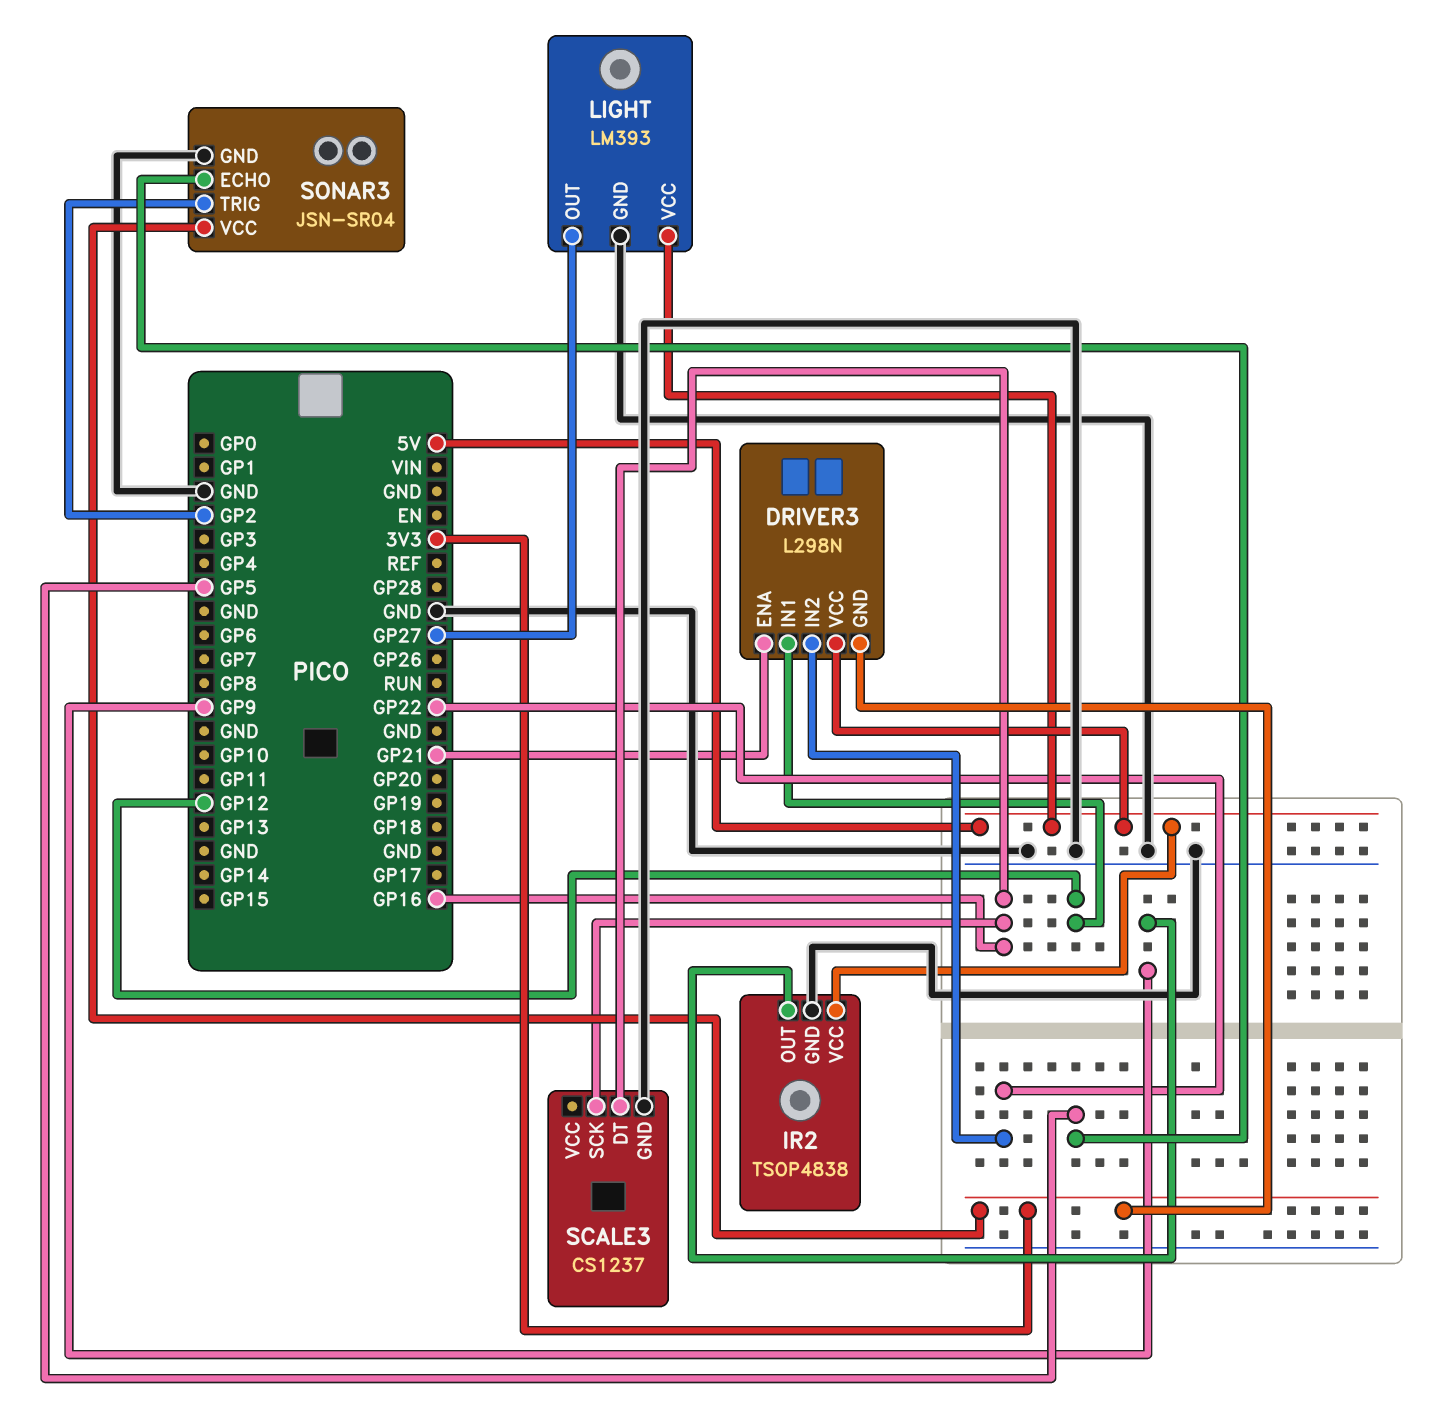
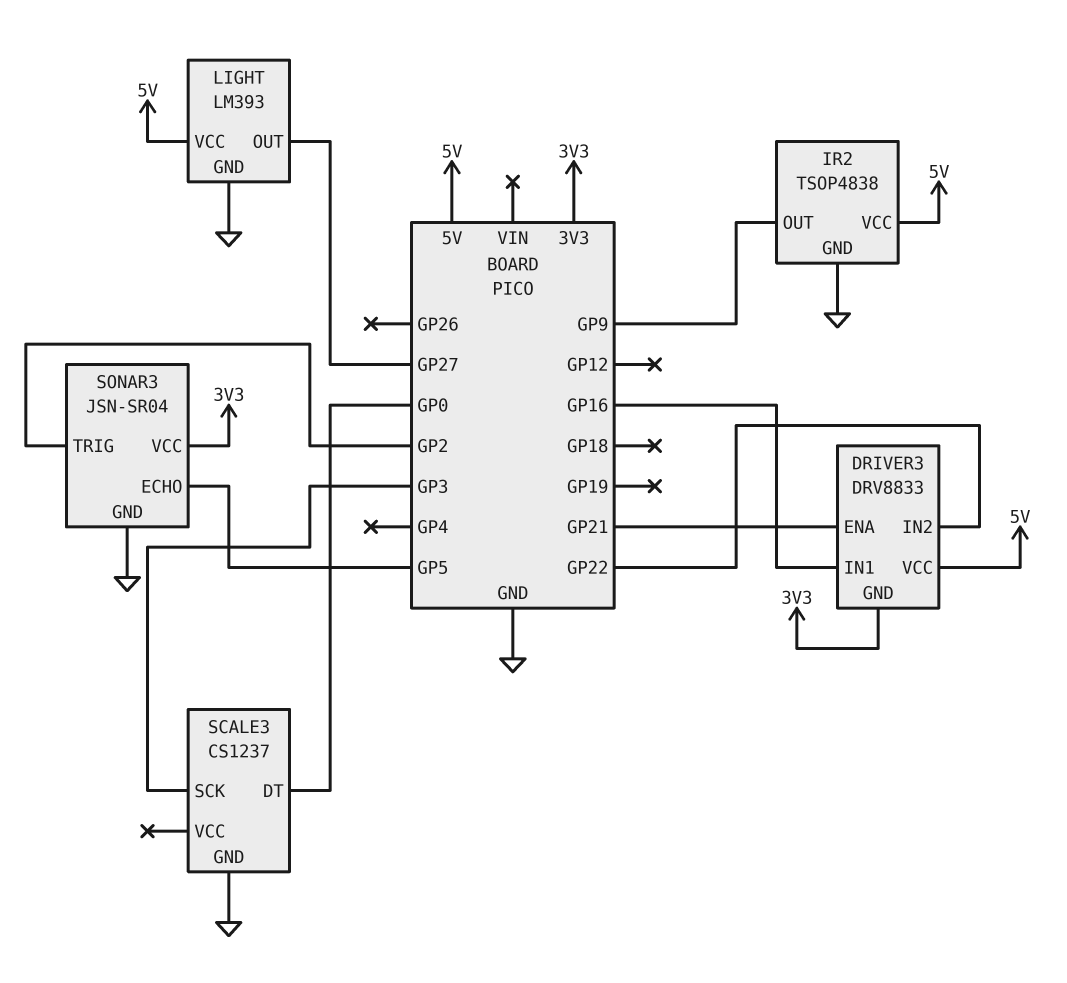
DRIVER3: L298N -> DRV8833
DRIVER3 pin IN1: GP12 -> GP16
SCALE3 pin DT: GP16 -> GP0
SCALE3 pin SCK: GP16 -> GP3

